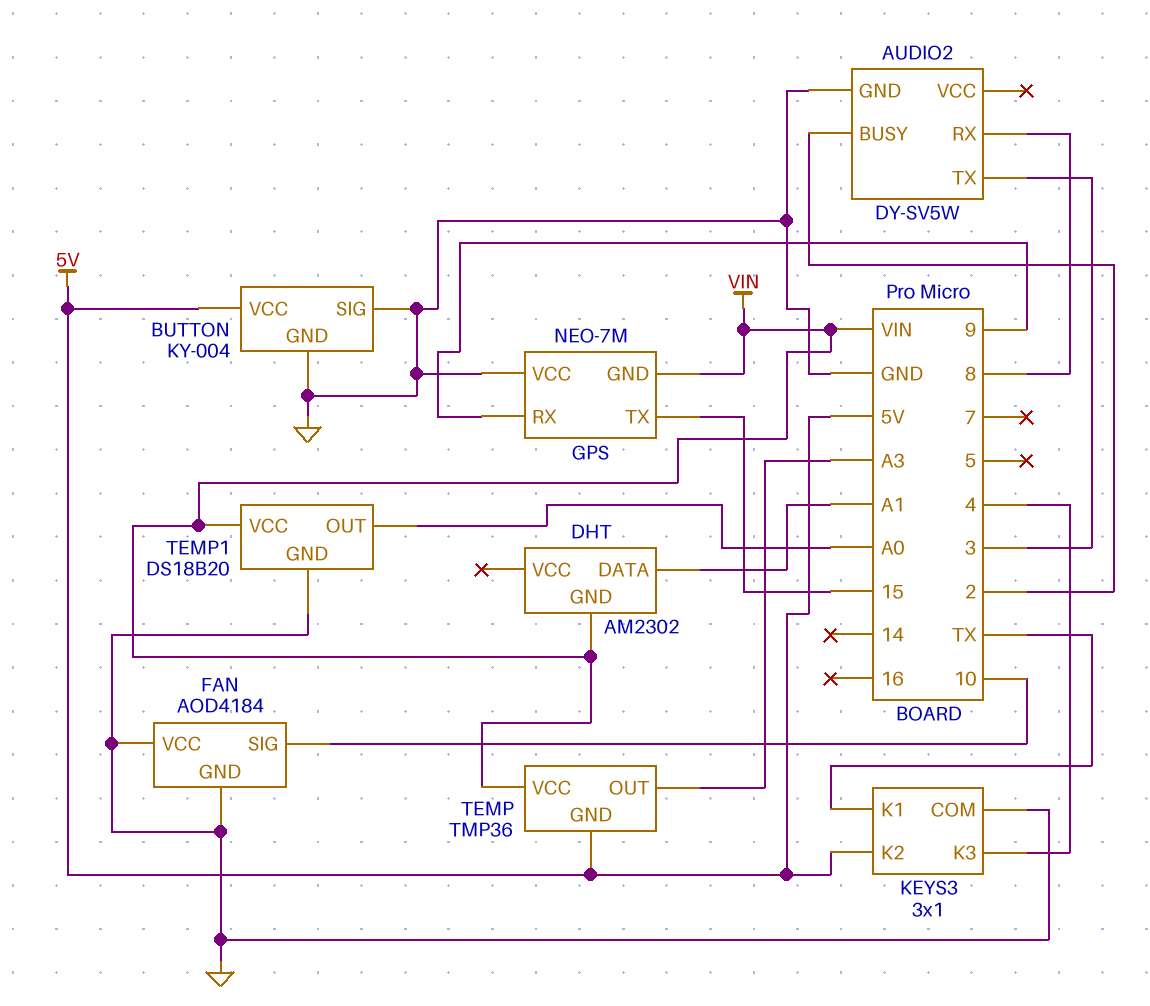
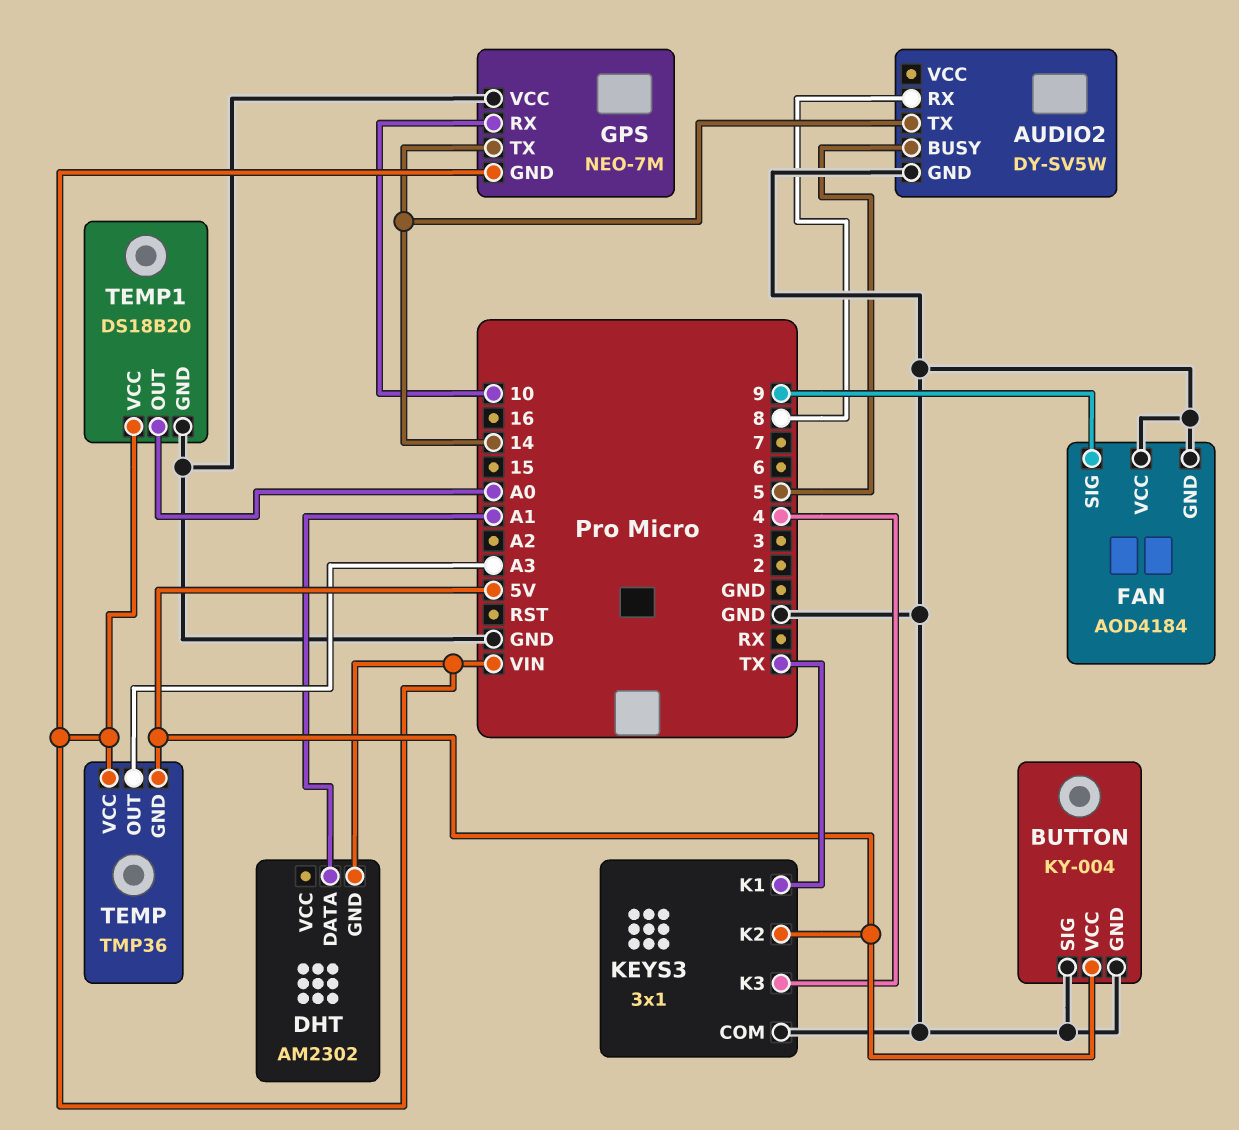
AUDIO2 pin BUSY: 2 -> 5
AUDIO2 pin TX: 3 -> 14
FAN pin SIG: 10 -> 9
GPS pin RX: 9 -> 10
GPS pin TX: 15 -> 14

